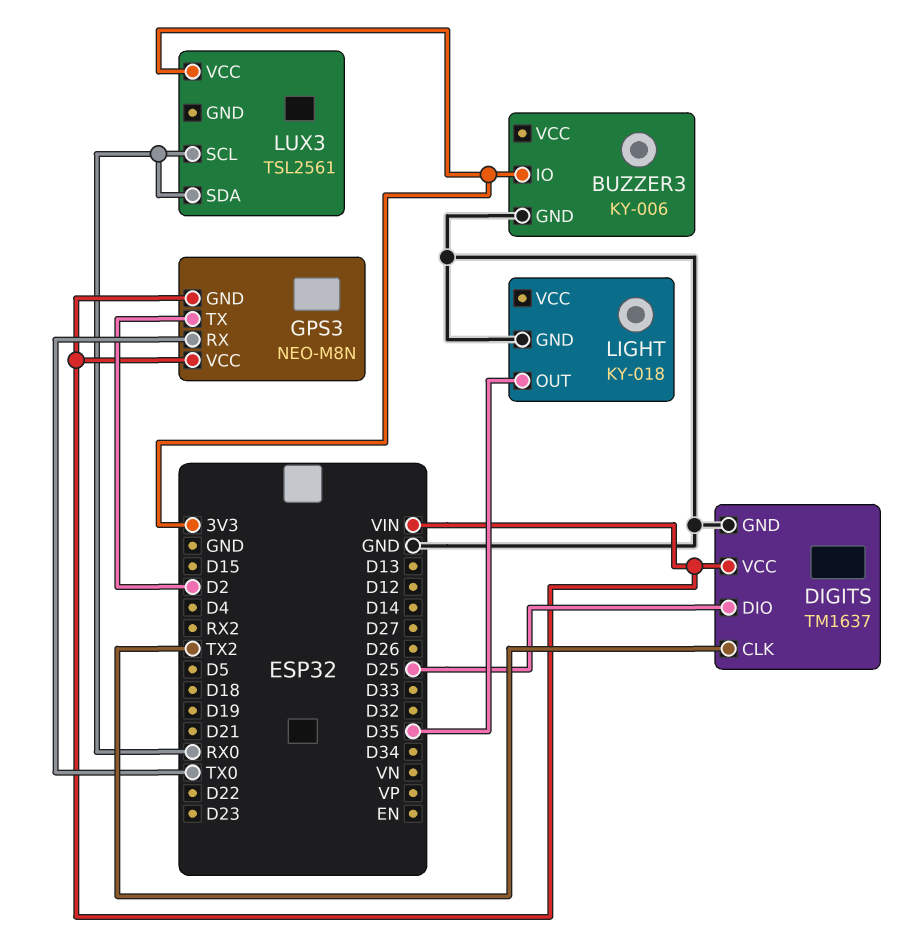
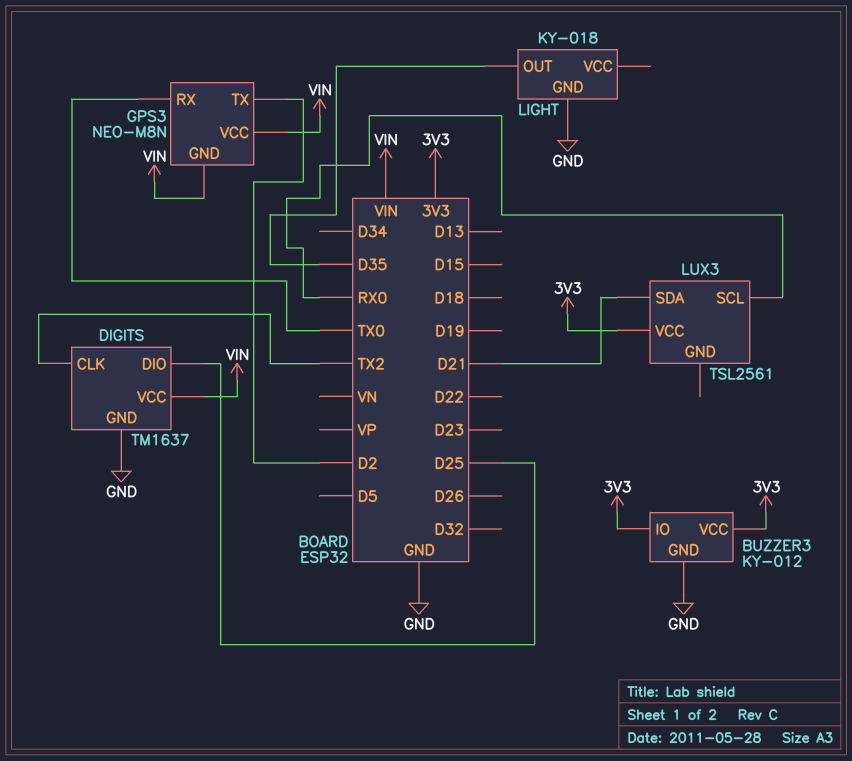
BUZZER3: KY-006 -> KY-012
BUZZER3 pin VCC: none -> 3V3
LUX3 pin SDA: RX0 -> D21

